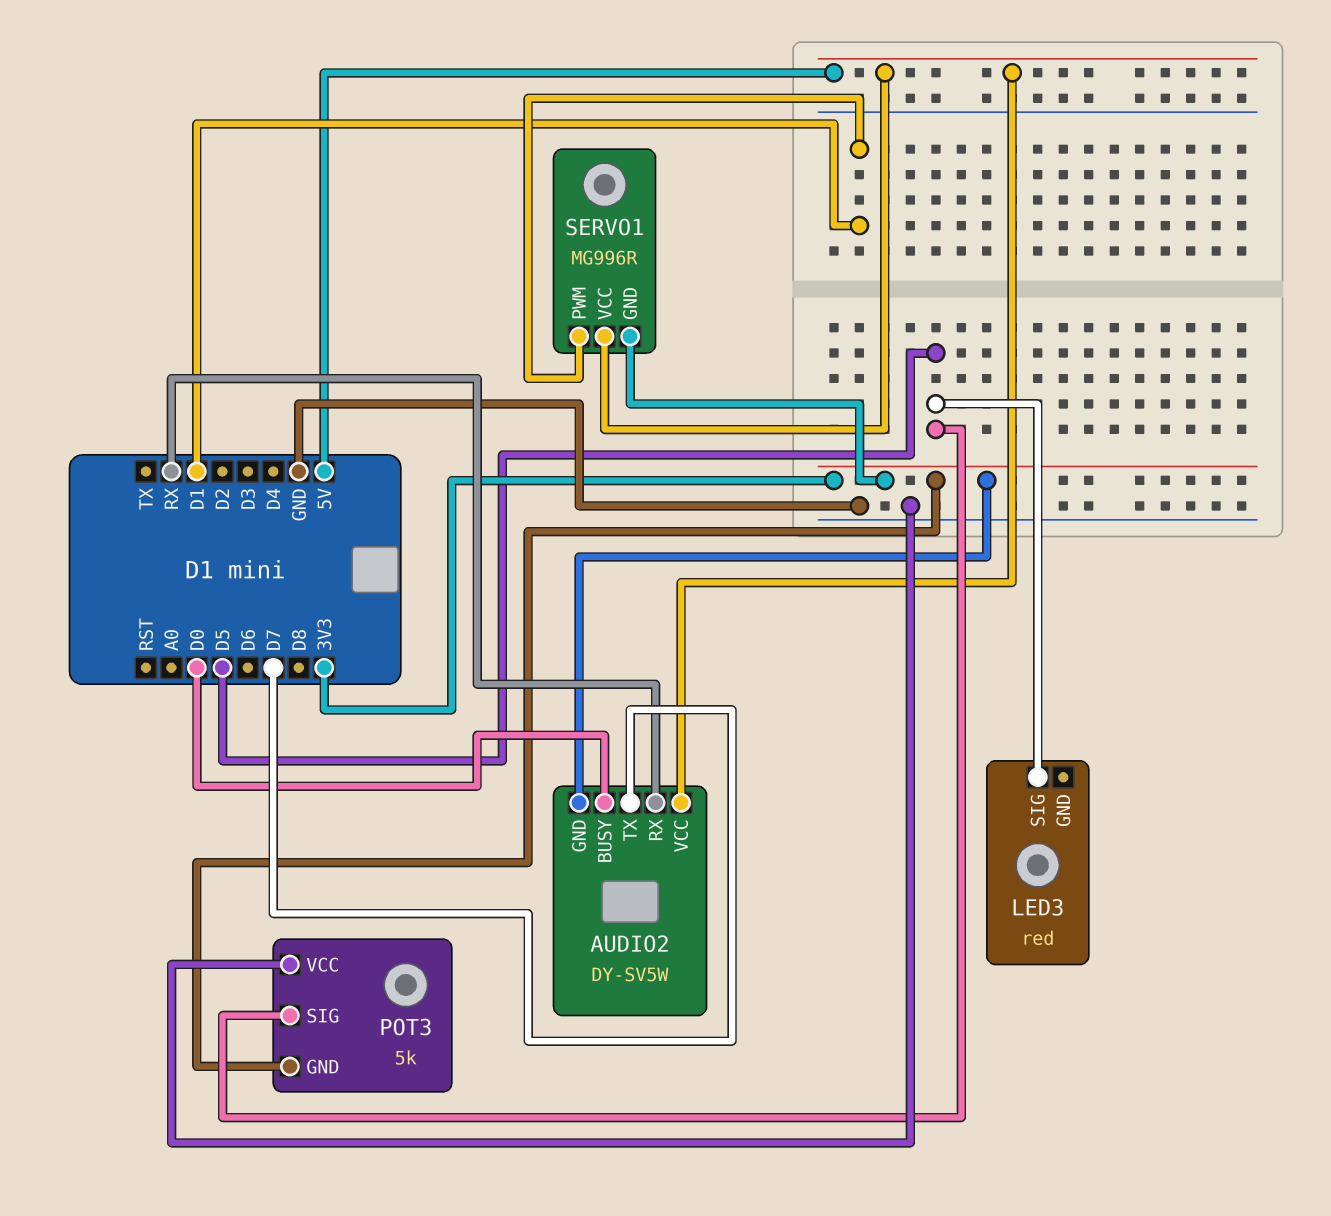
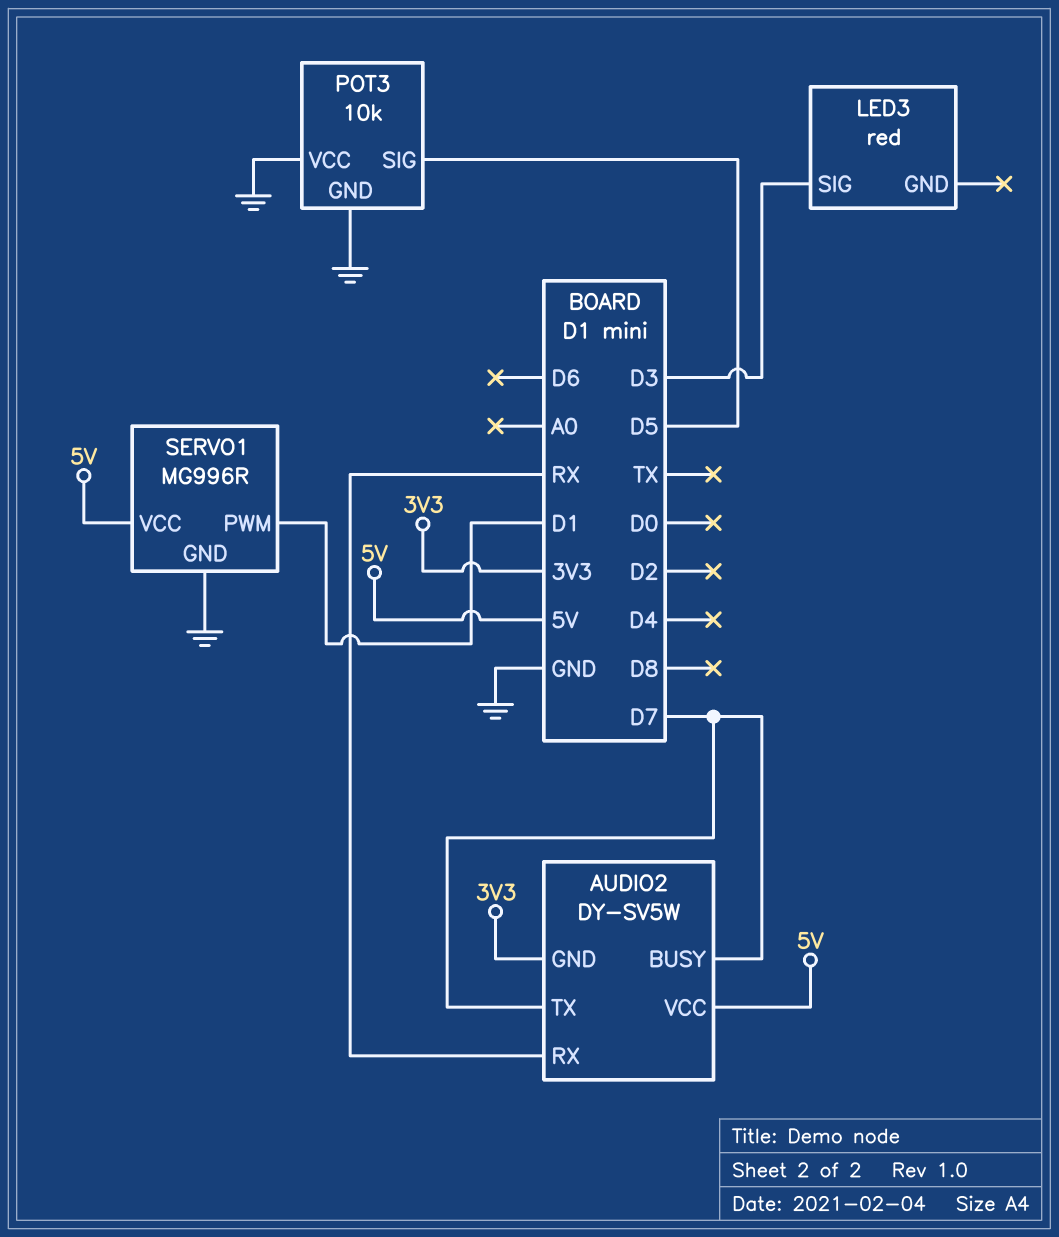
AUDIO2 pin BUSY: D0 -> D7
LED3 pin SIG: D5 -> D3
POT3: 5k -> 10k
POT3 pin GND: 3V3 -> GND
SERVO1 pin GND: 3V3 -> GND

